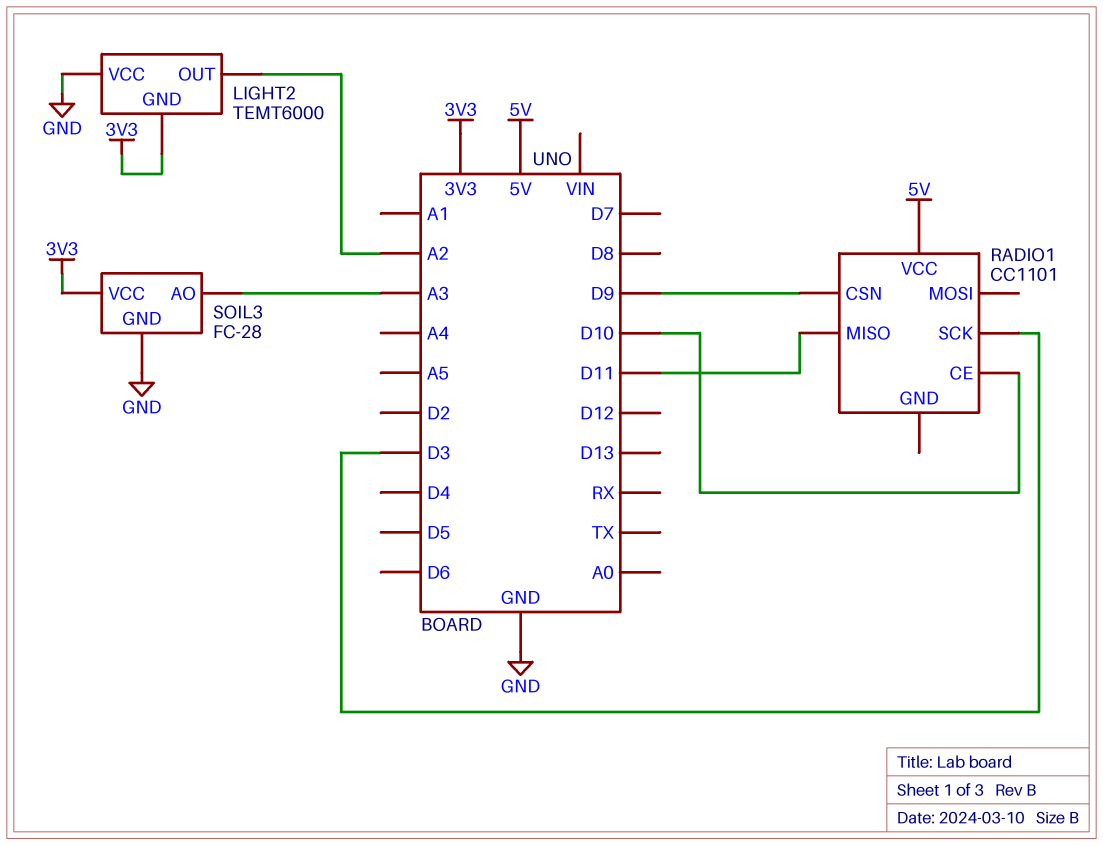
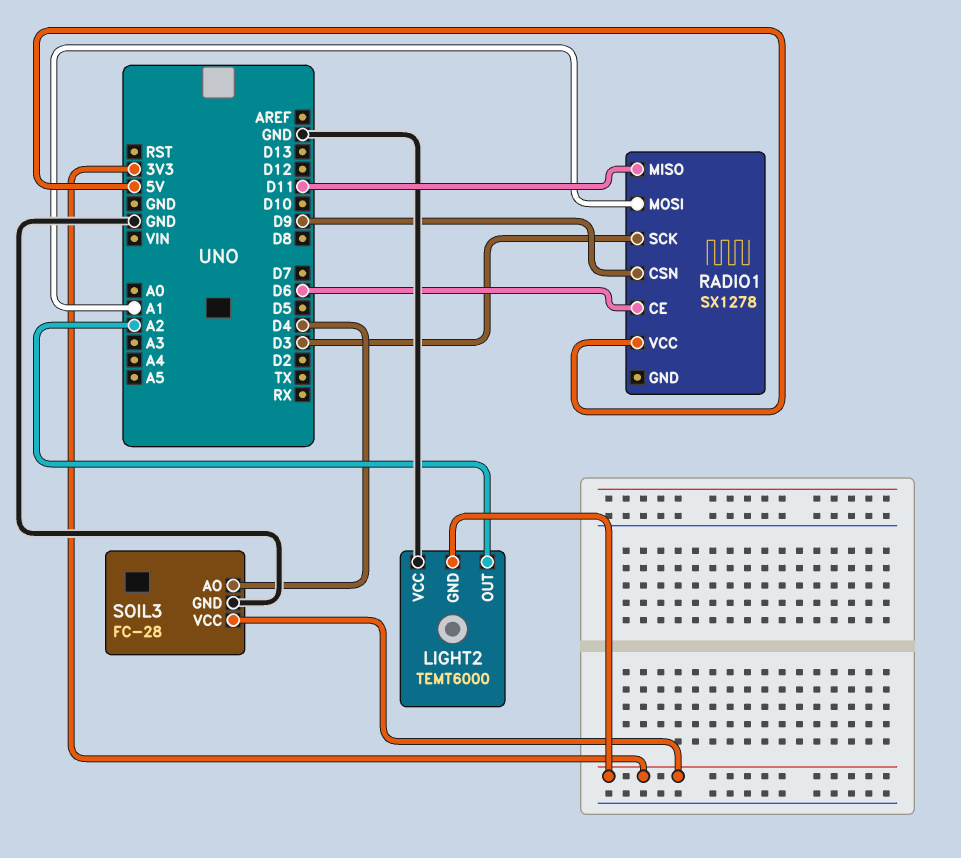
RADIO1: CC1101 -> SX1278
RADIO1 pin CE: D10 -> D6
RADIO1 pin MOSI: none -> A1
SOIL3 pin AO: A3 -> D4

